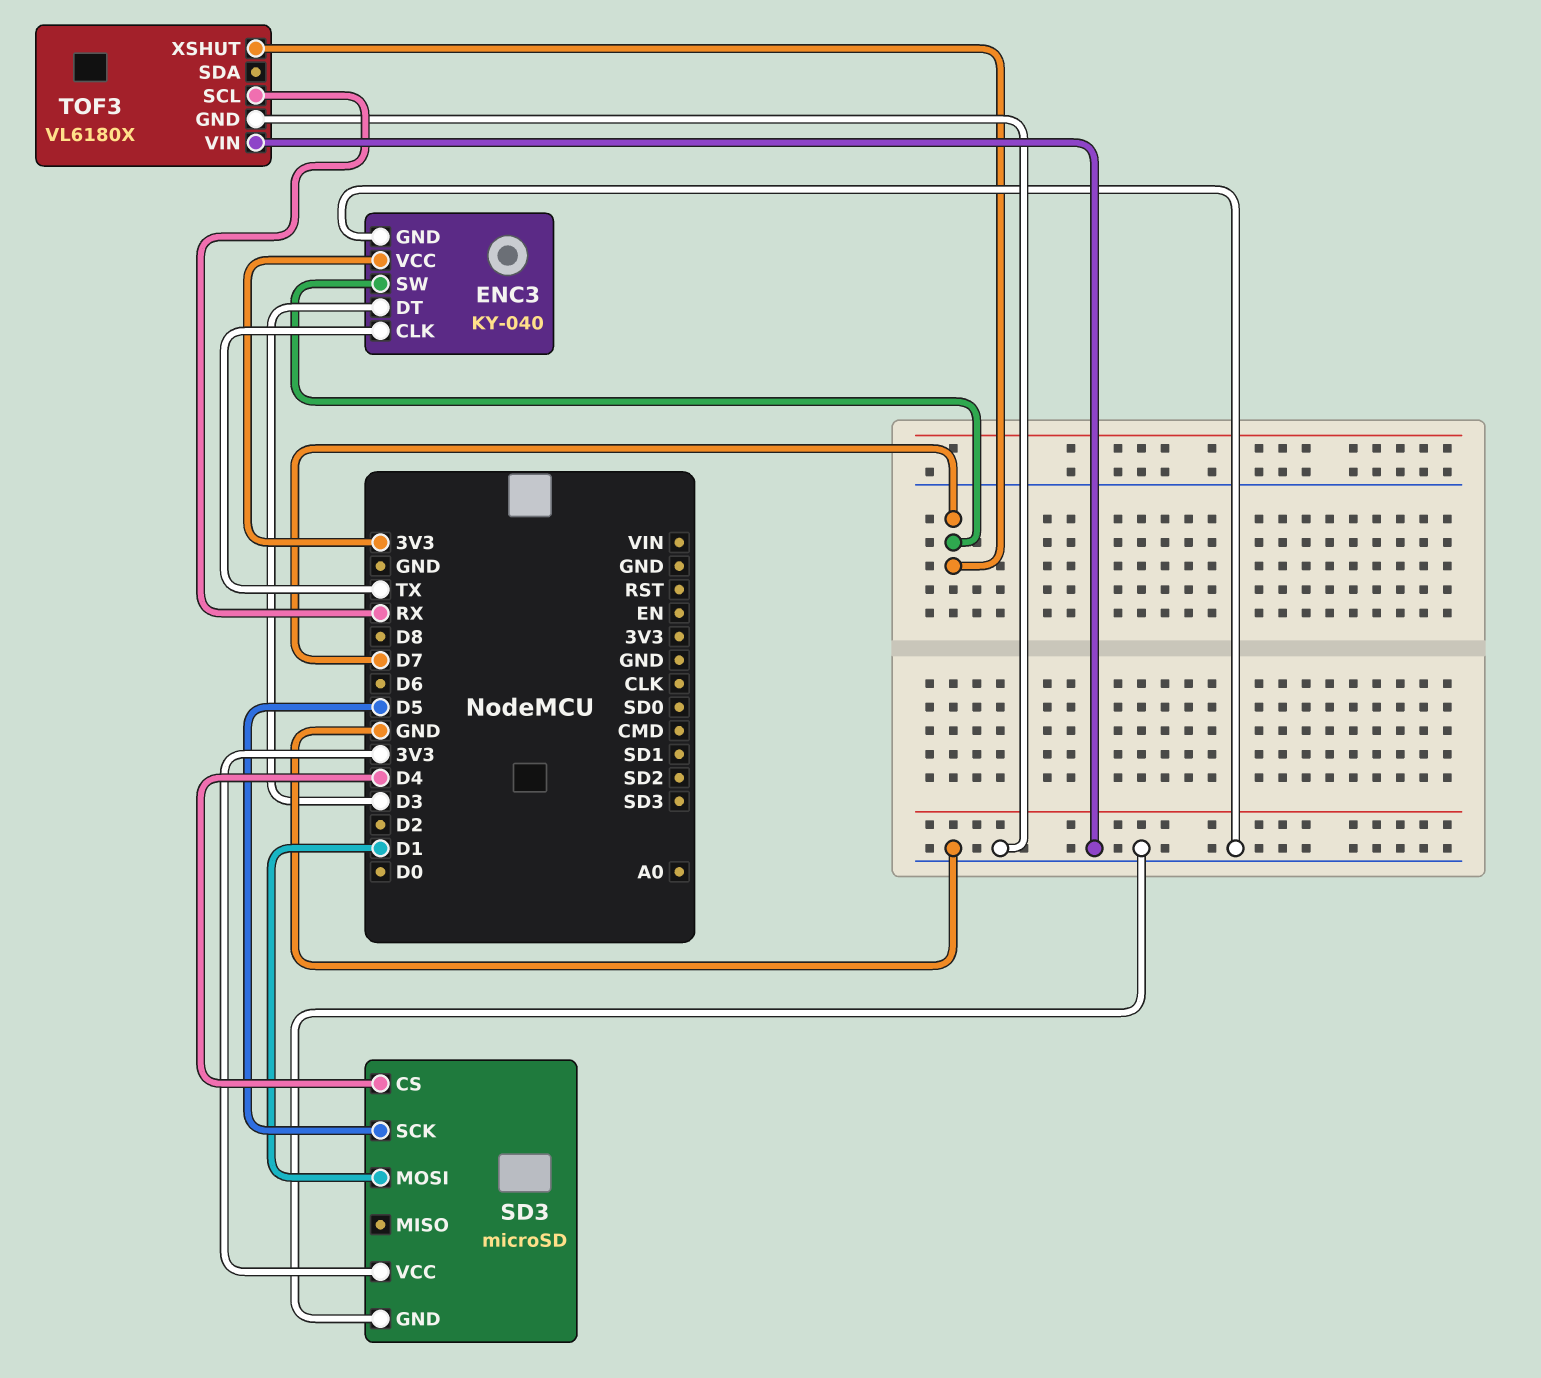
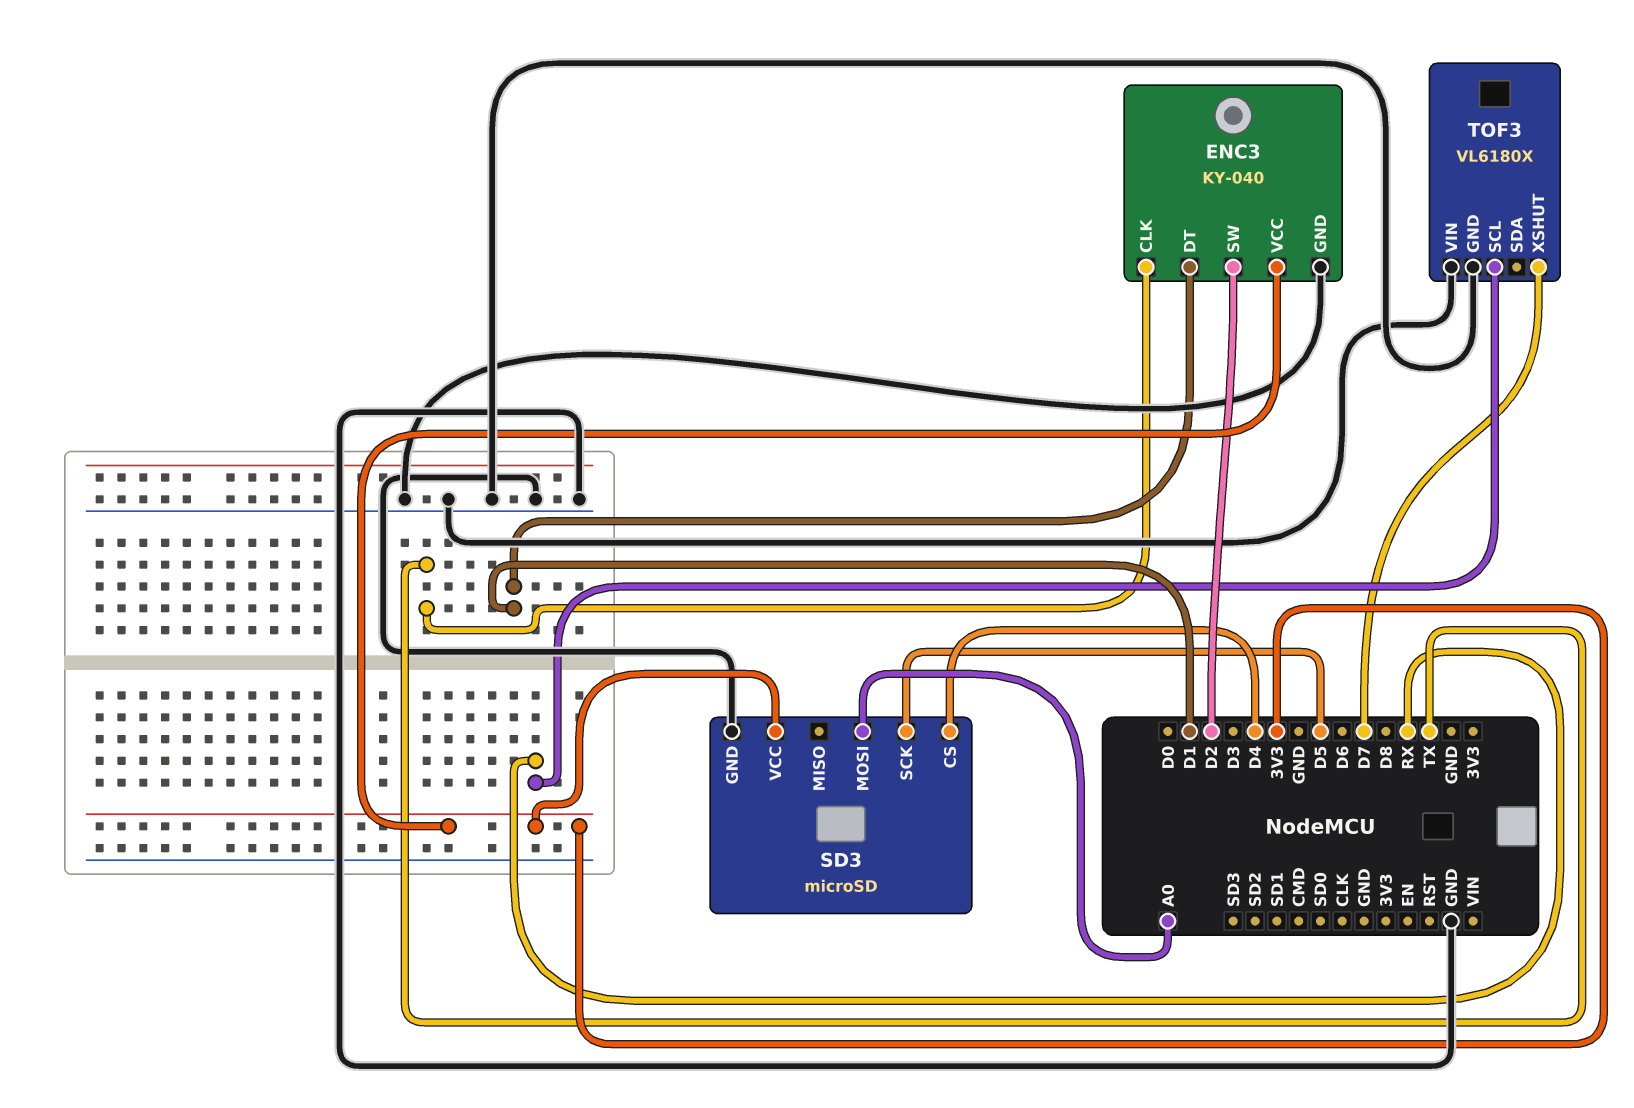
ENC3 pin DT: D3 -> D1
ENC3 pin SW: D7 -> D2
SD3 pin MOSI: D1 -> A0

